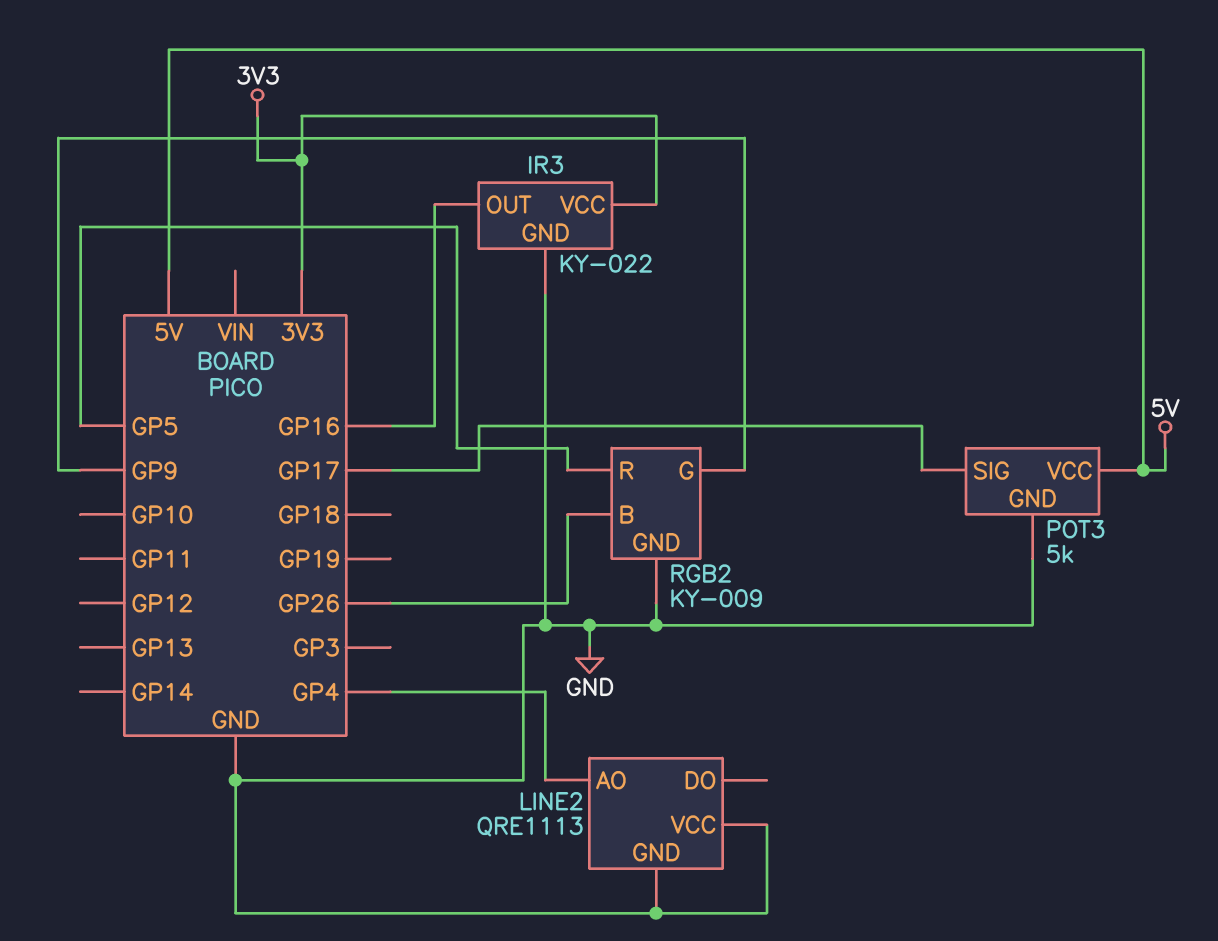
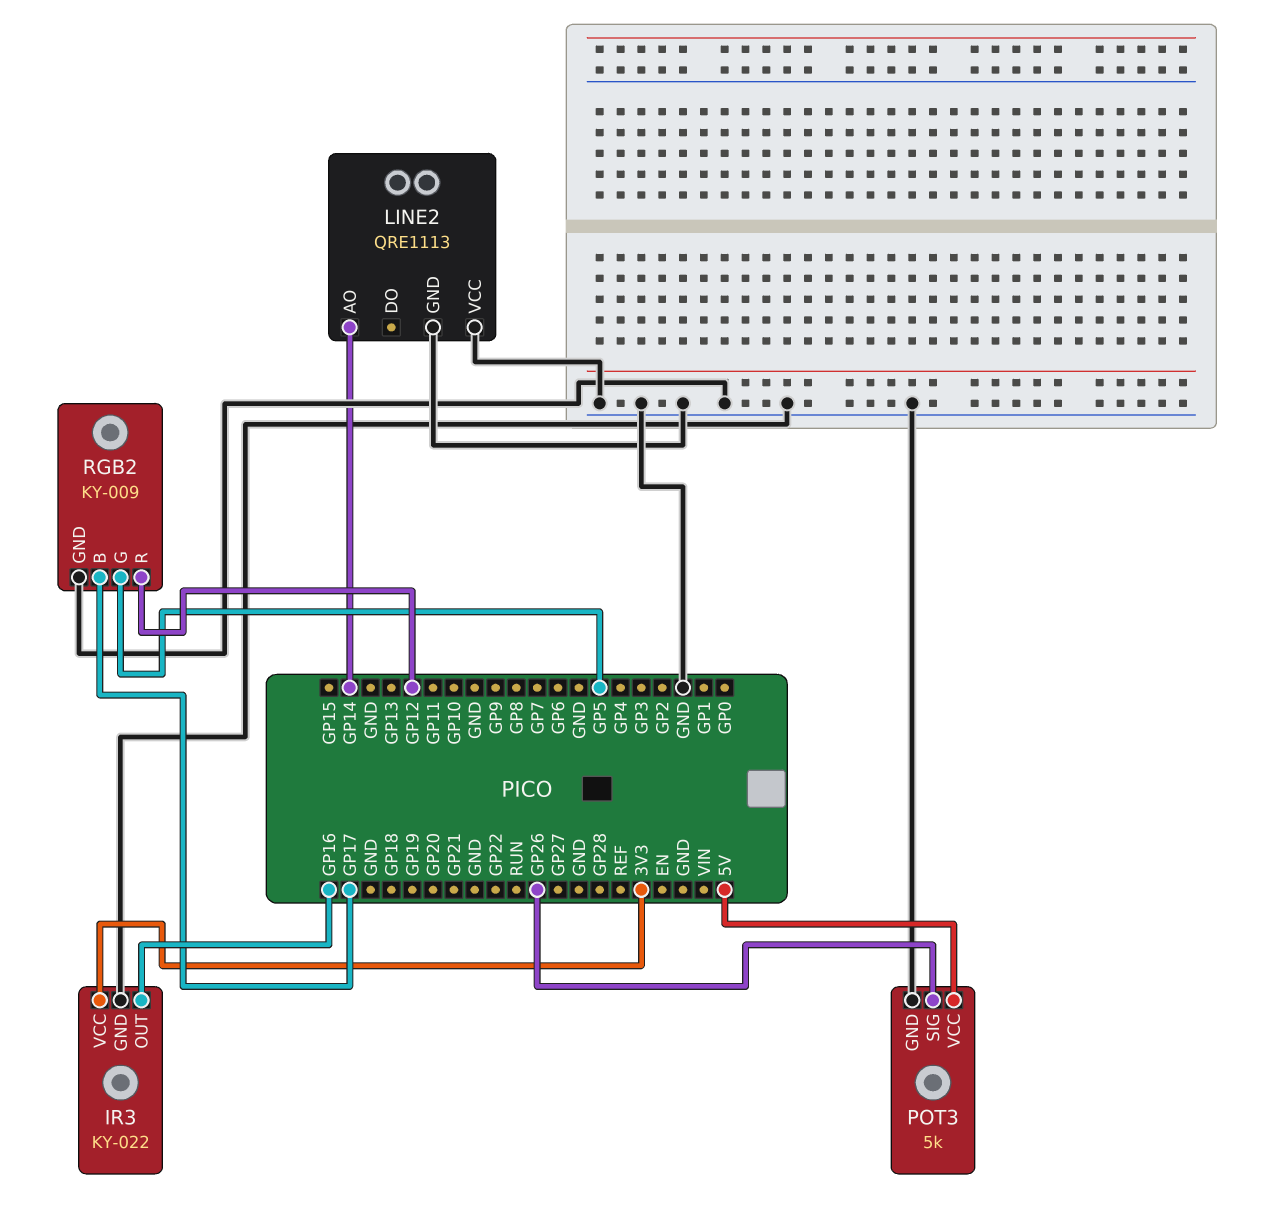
LINE2 pin AO: GP4 -> GP14
POT3 pin SIG: GP17 -> GP26
RGB2 pin B: GP26 -> GP17
RGB2 pin G: GP9 -> GP5
RGB2 pin R: GP5 -> GP12

